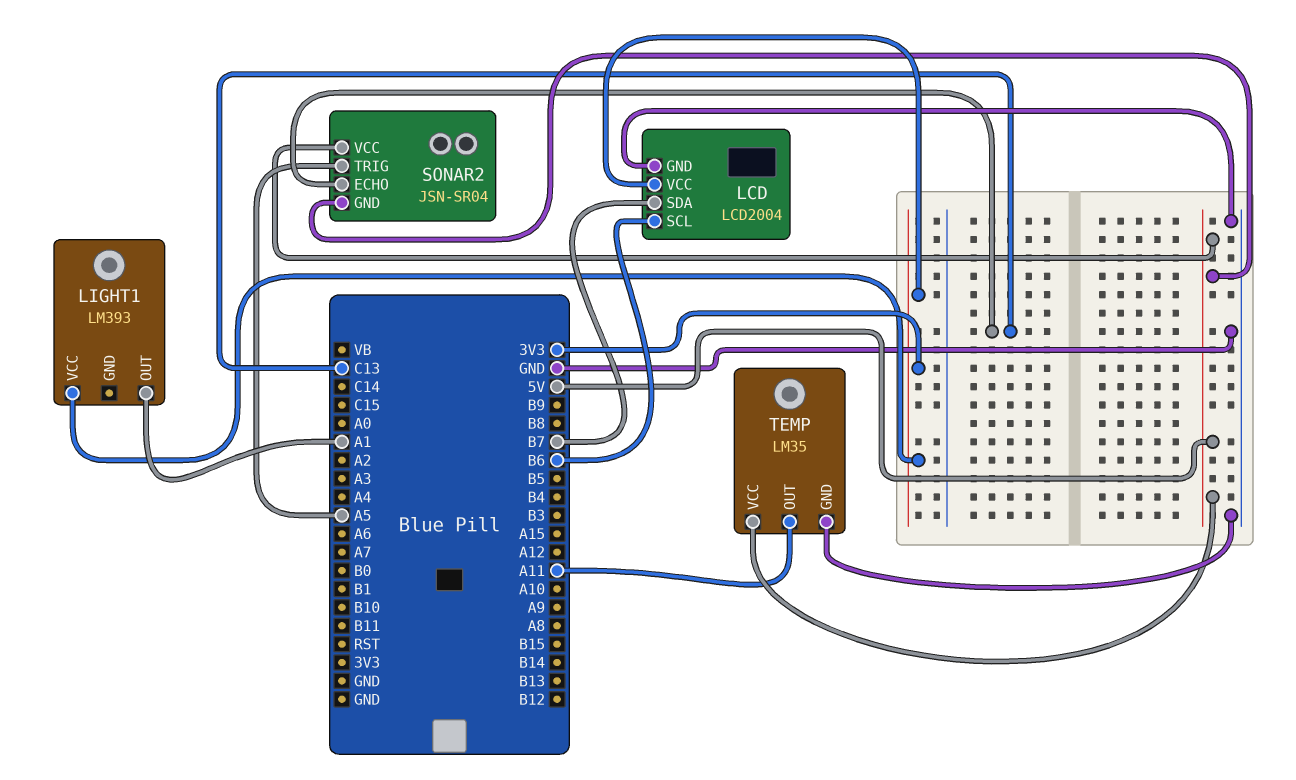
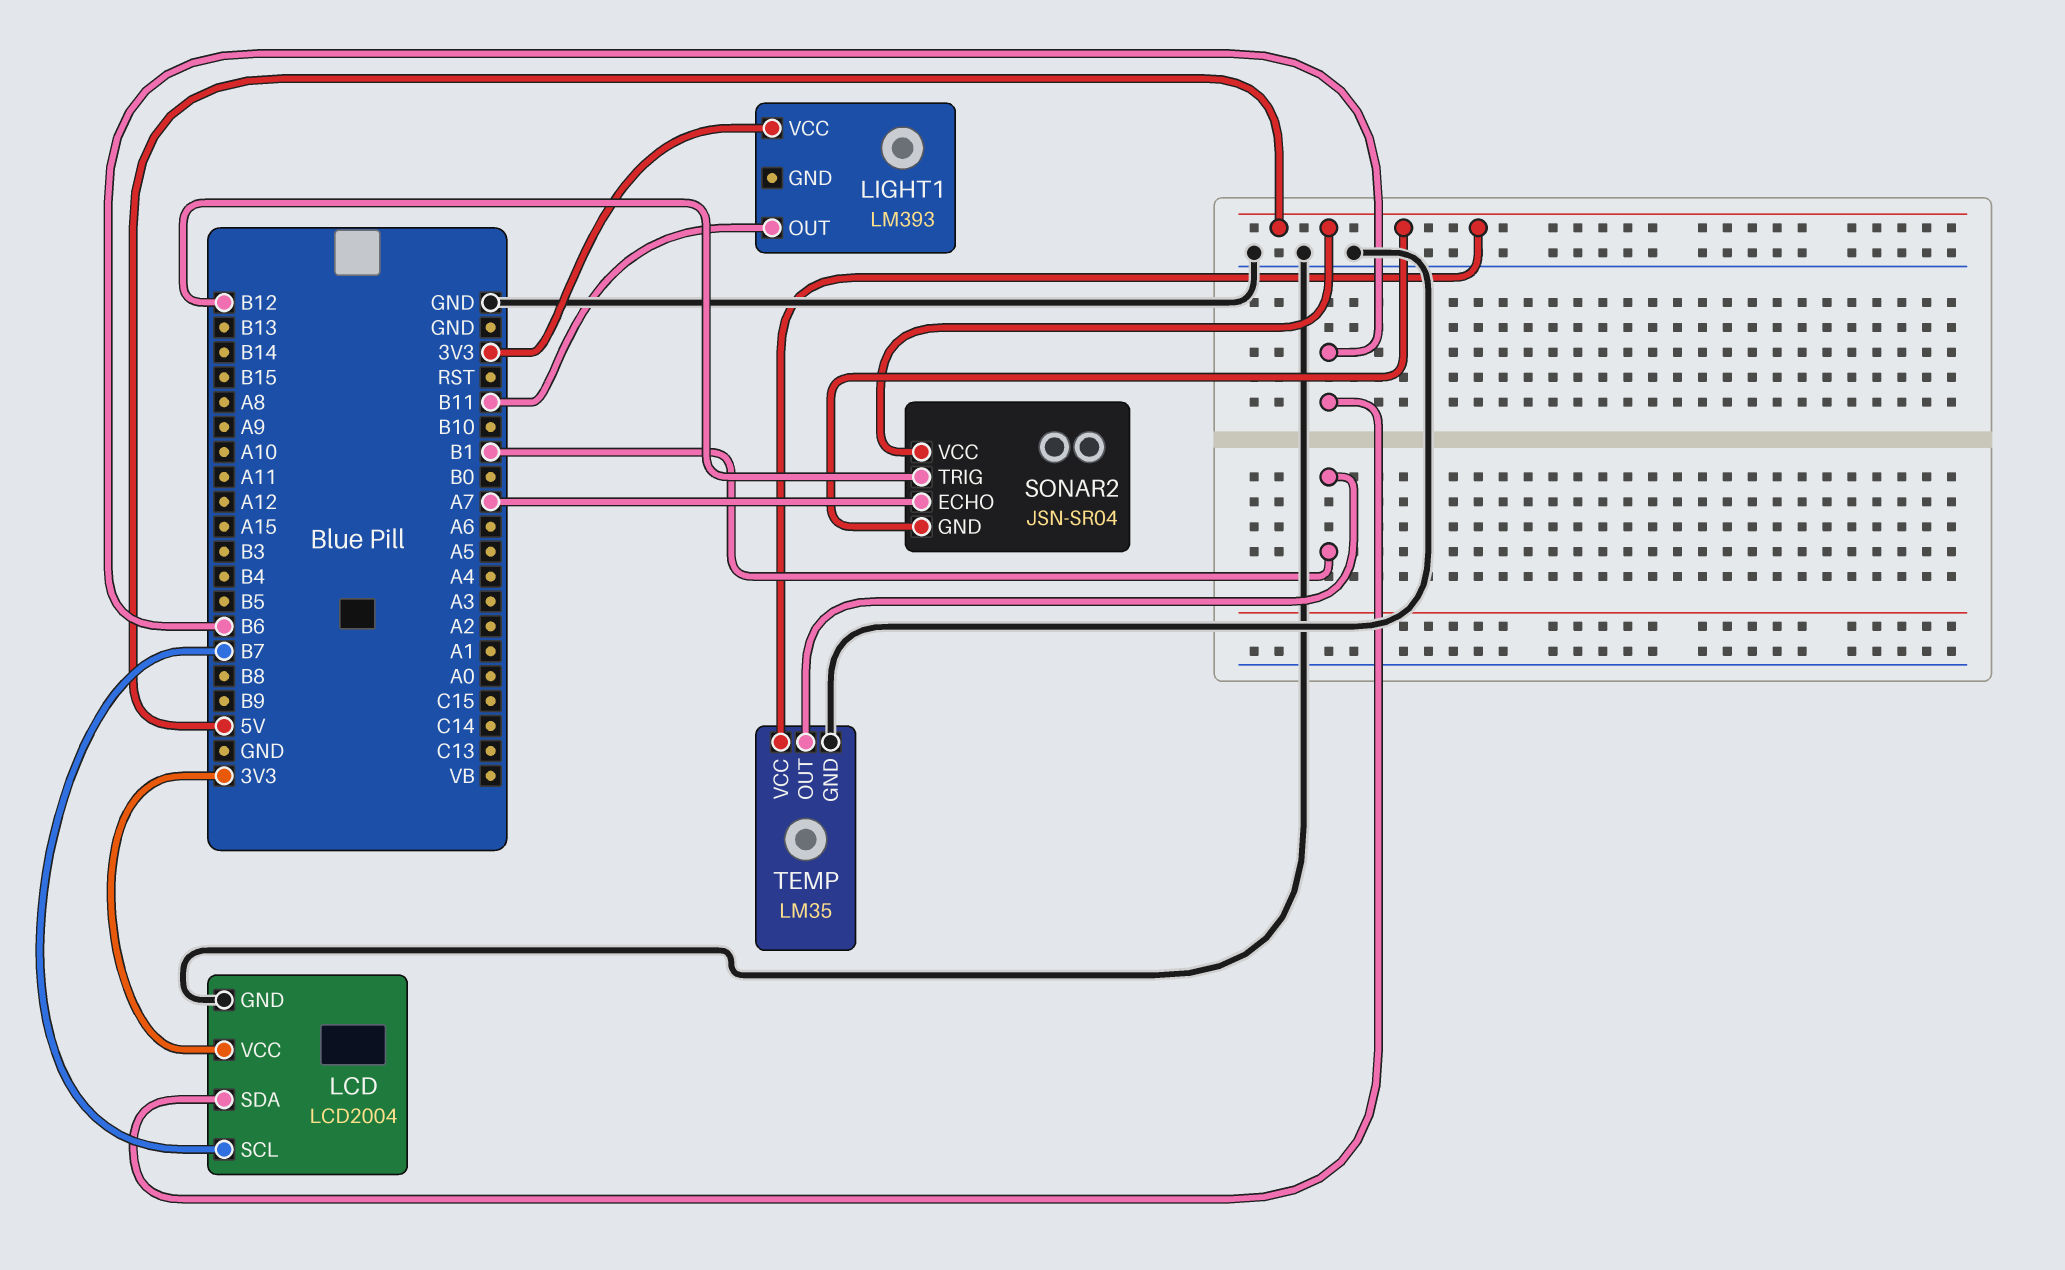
LCD pin SCL: B6 -> B7
LCD pin SDA: B7 -> B6
LIGHT1 pin OUT: A1 -> B11
SONAR2 pin ECHO: C13 -> A7
SONAR2 pin TRIG: A5 -> B12
TEMP pin OUT: A11 -> B1

